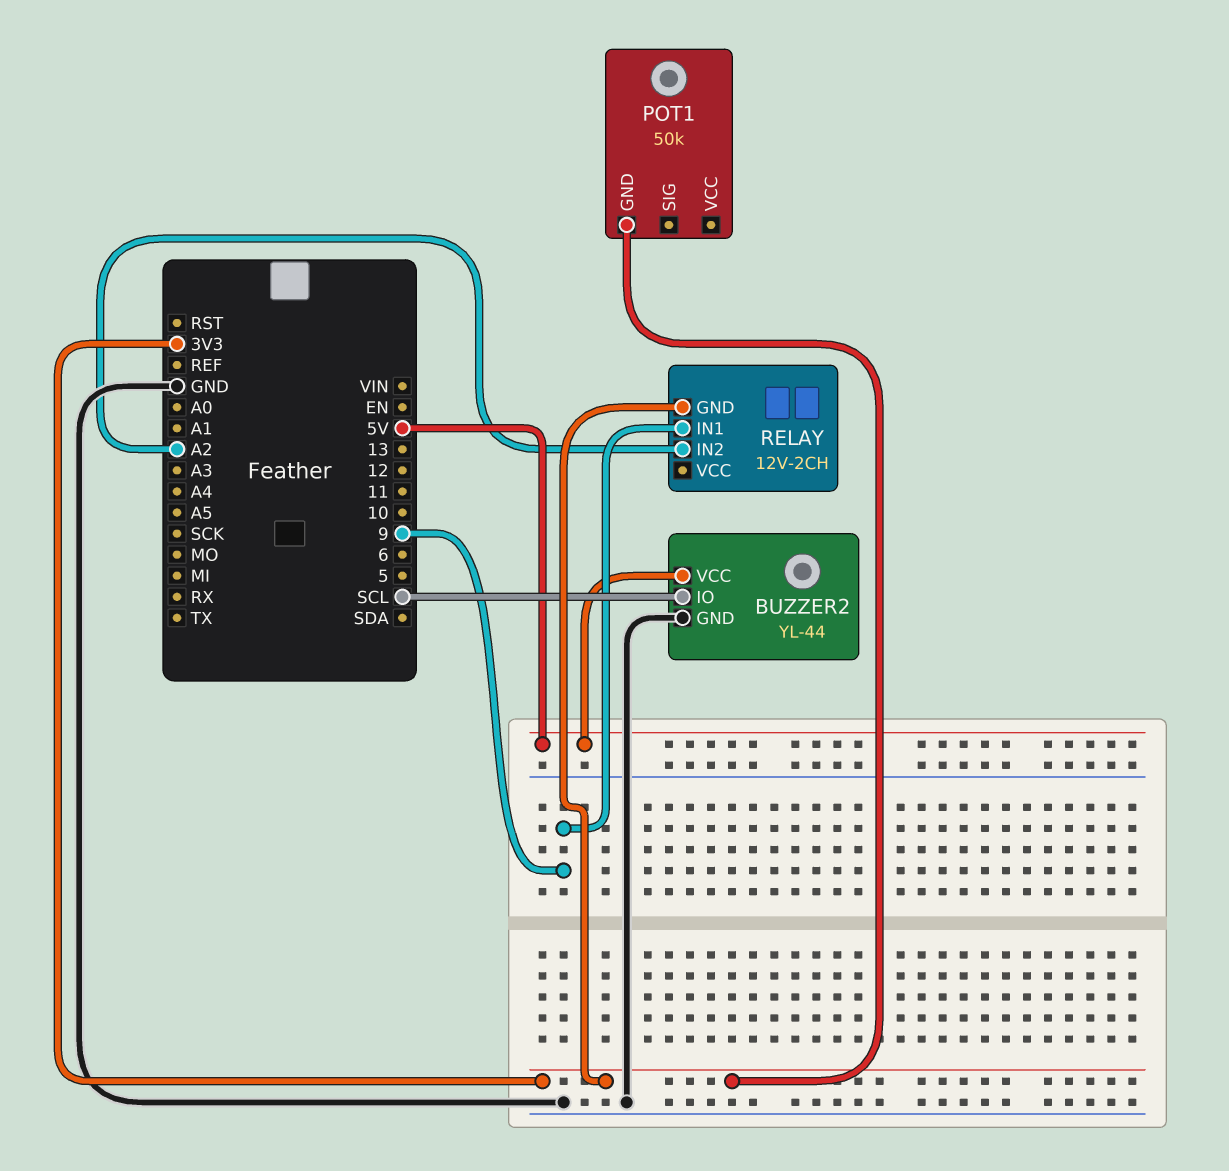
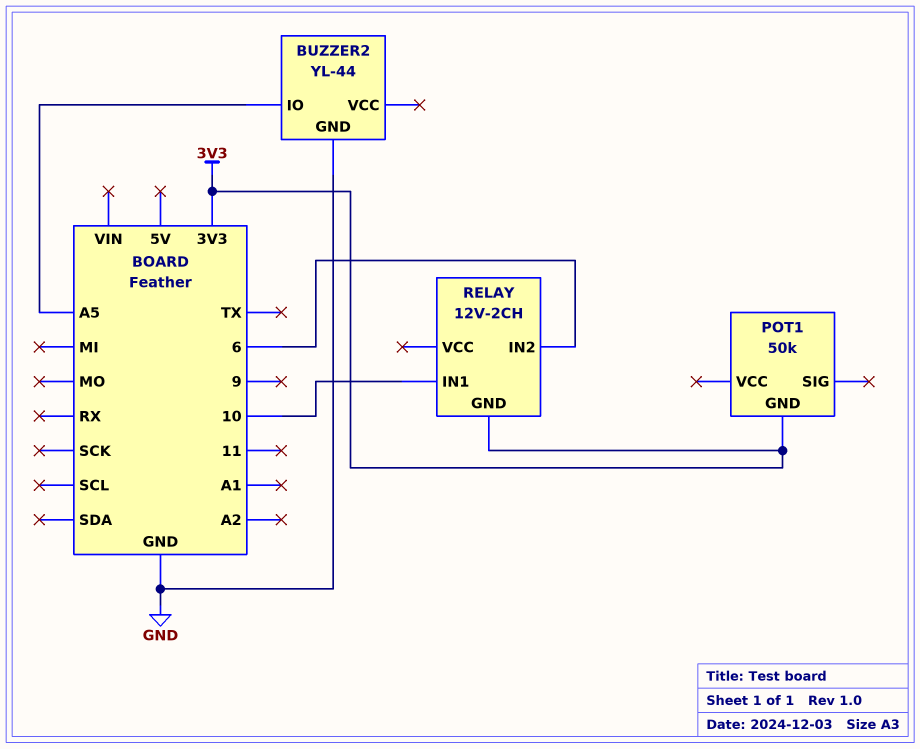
BUZZER2 pin IO: SCL -> A5
BUZZER2 pin VCC: 5V -> none
RELAY pin IN1: 9 -> 10
RELAY pin IN2: A2 -> 6

